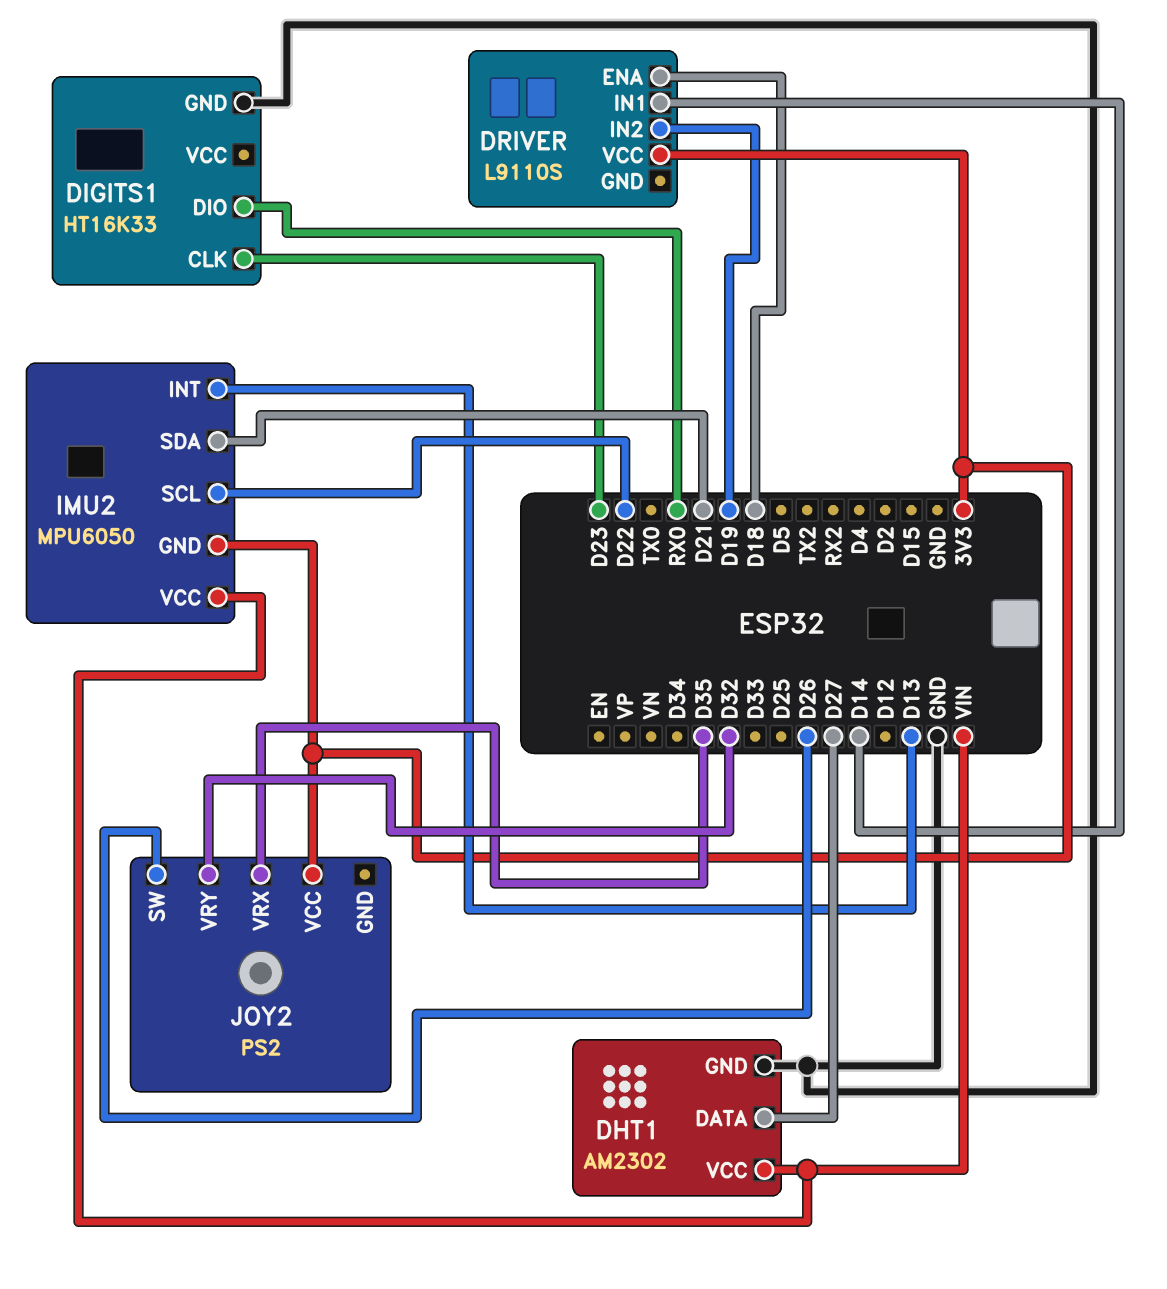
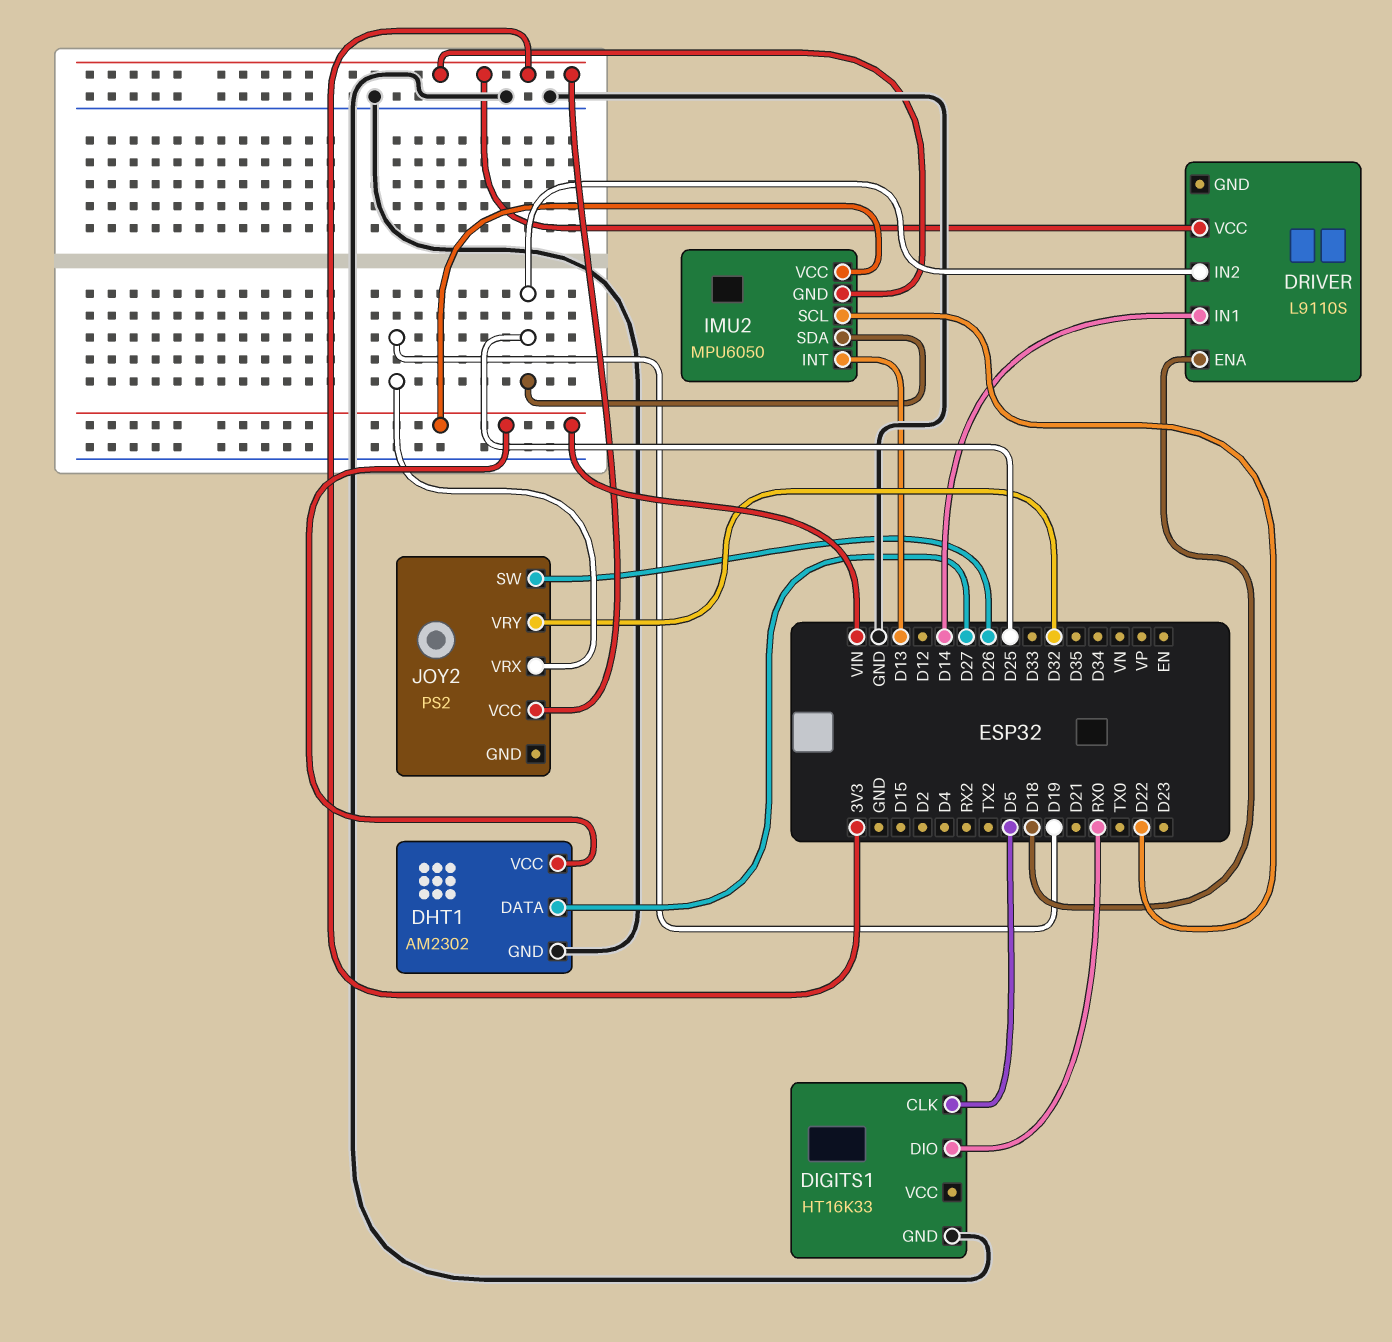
DIGITS1 pin CLK: D23 -> D5
DRIVER pin IN2: D19 -> D25
IMU2 pin SDA: D21 -> D25
JOY2 pin VRX: D35 -> D19

